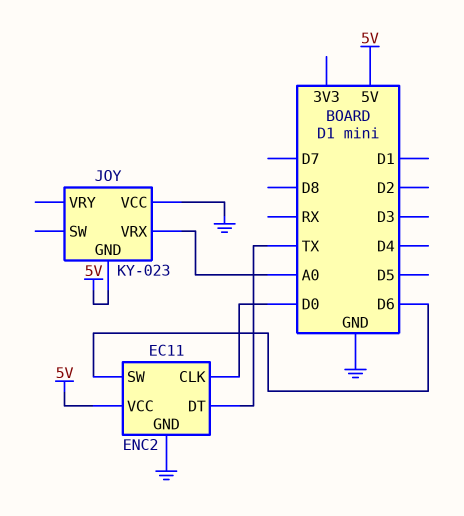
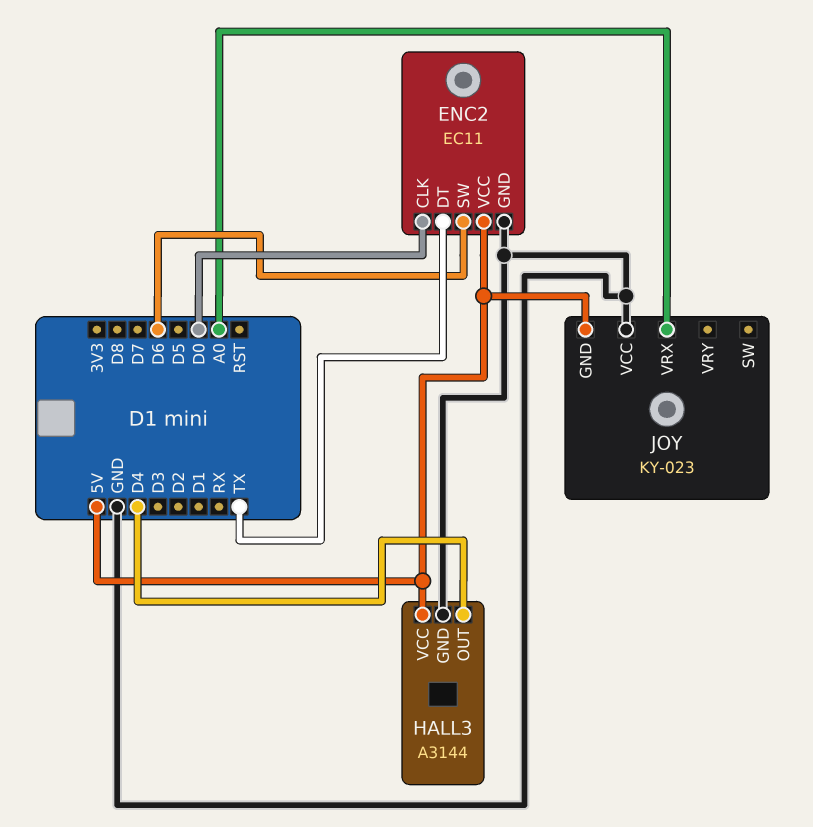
HALL3: none -> A3144
HALL3 pin GND: none -> GND
HALL3 pin OUT: none -> D4
HALL3 pin VCC: none -> 5V

